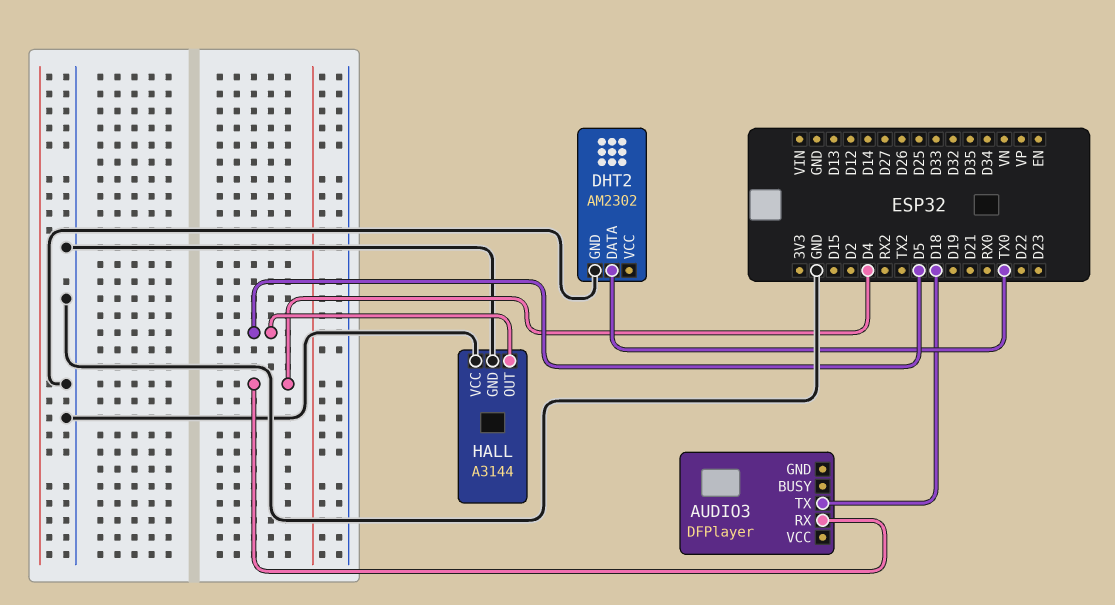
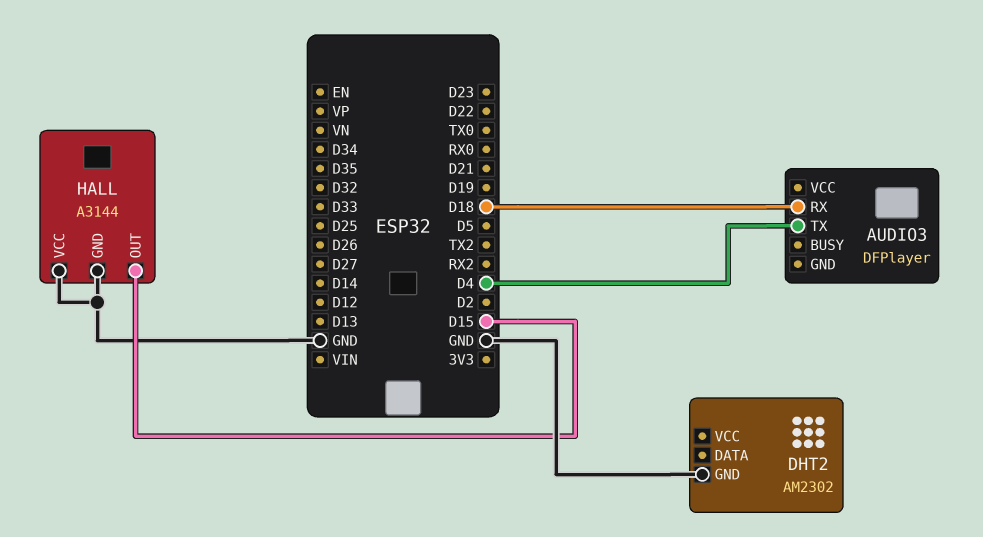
AUDIO3 pin RX: D4 -> D18
AUDIO3 pin TX: D18 -> D4
DHT2 pin DATA: TX0 -> none
HALL pin OUT: D5 -> D15

